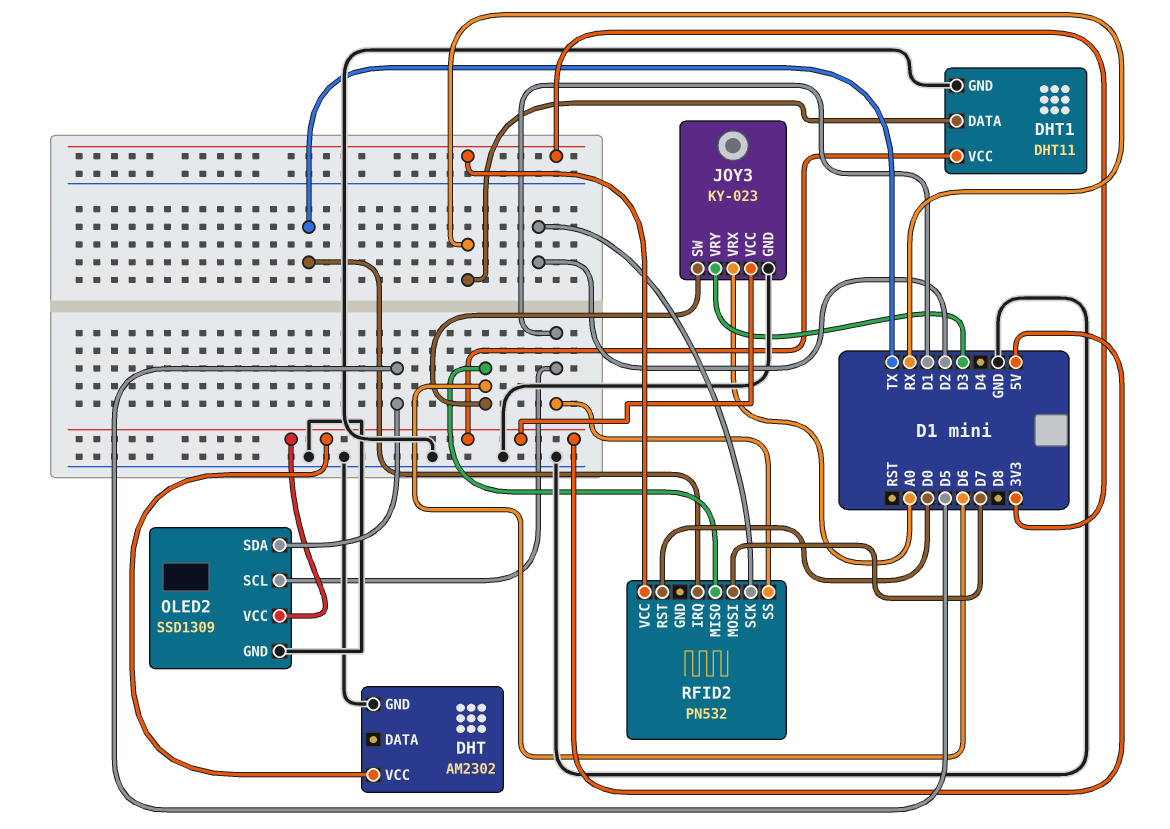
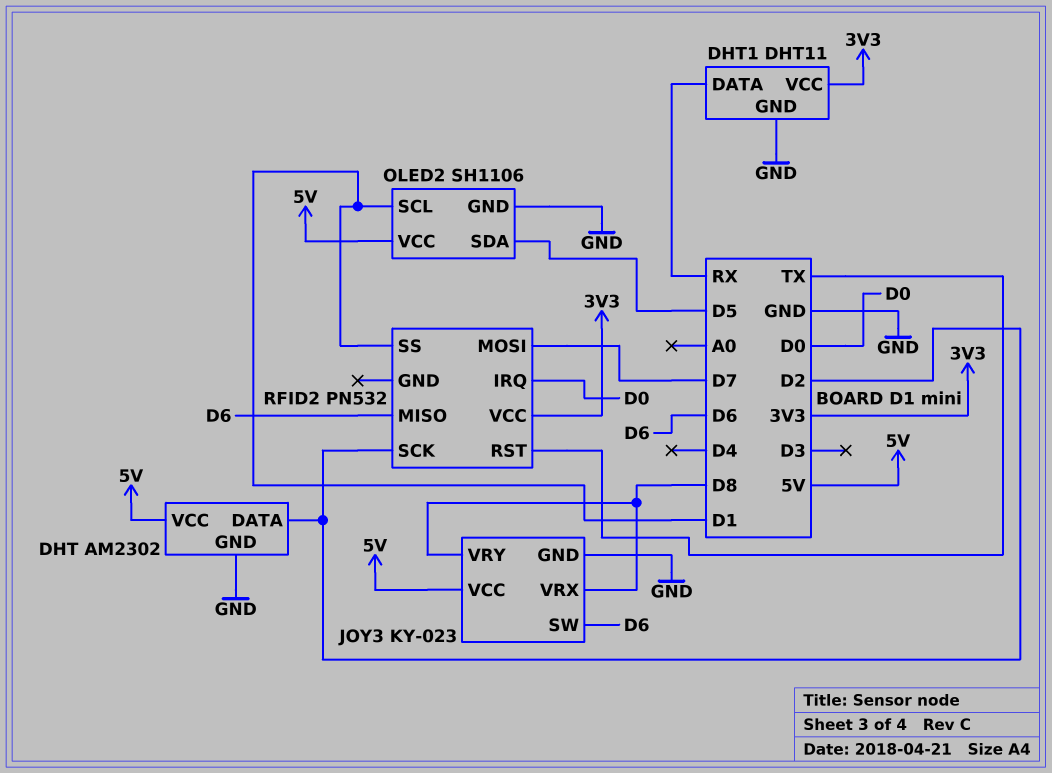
DHT pin DATA: none -> D2
DHT1 pin VCC: 5V -> 3V3
JOY3 pin VRX: A0 -> D8
JOY3 pin VRY: D3 -> D8
OLED2: SSD1309 -> SH1106
RFID2 pin IRQ: TX -> D0
RFID2 pin RST: D0 -> TX

